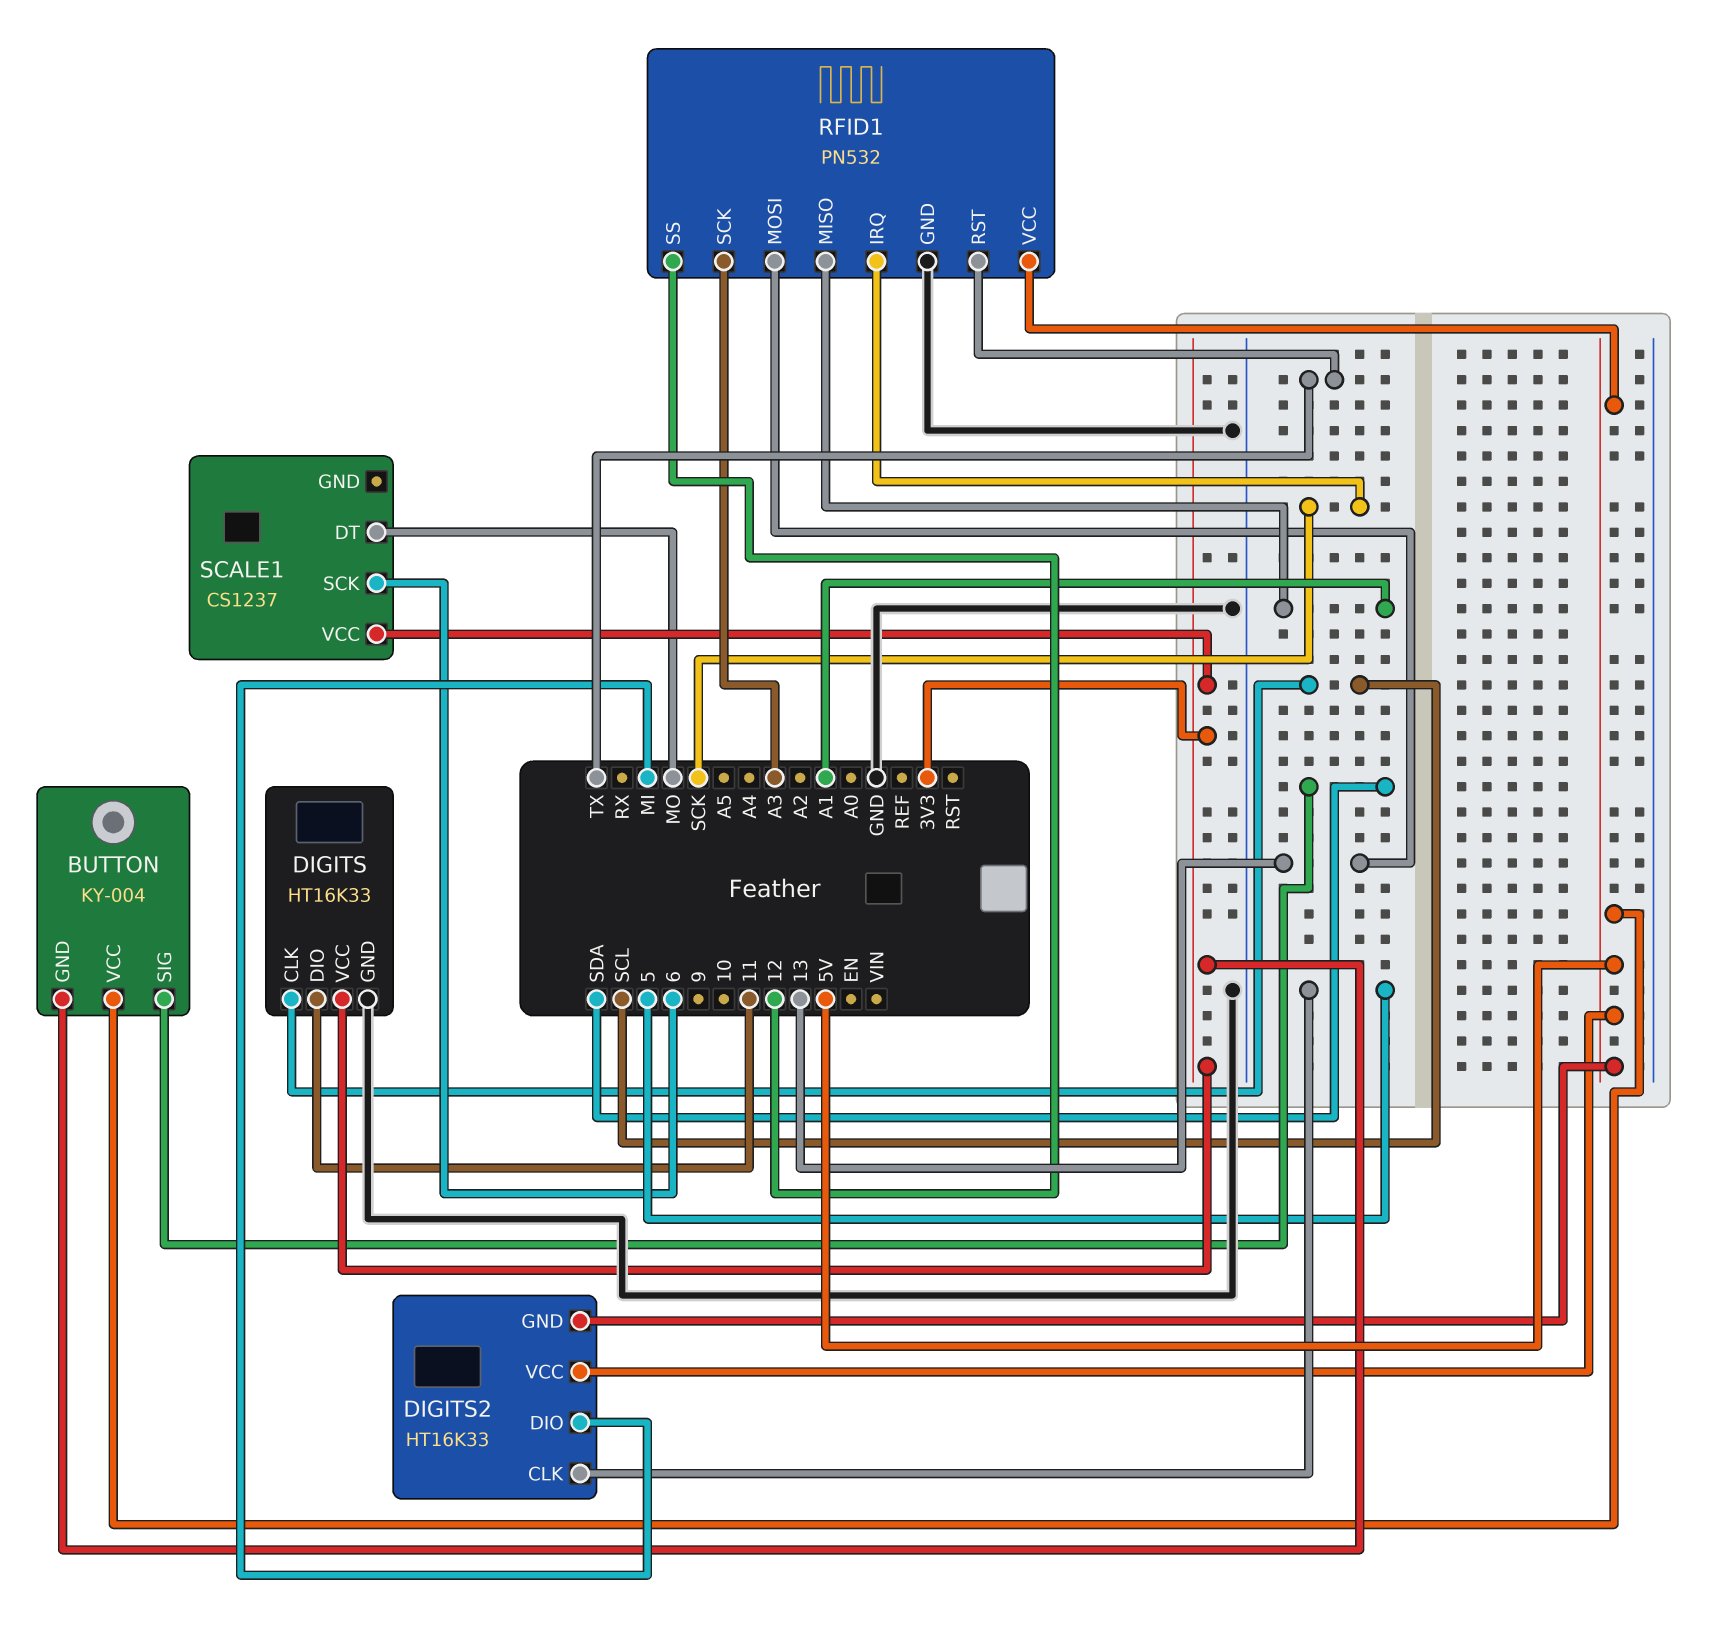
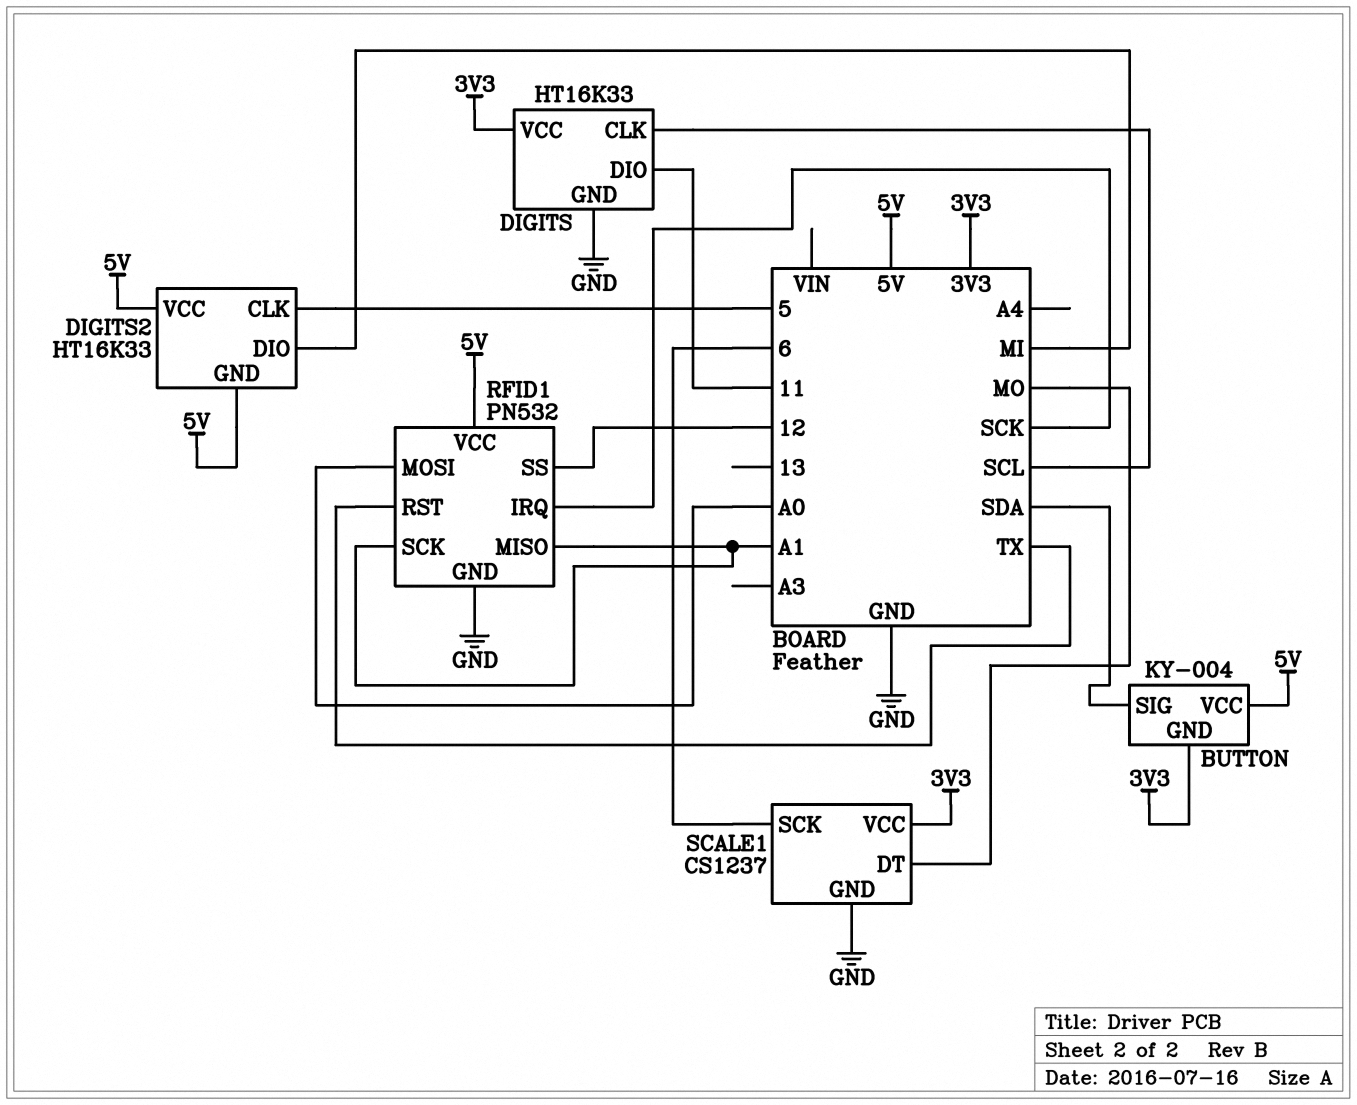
RFID1 pin MOSI: 13 -> A0
RFID1 pin SCK: A3 -> A1
SCALE1 pin GND: none -> GND

